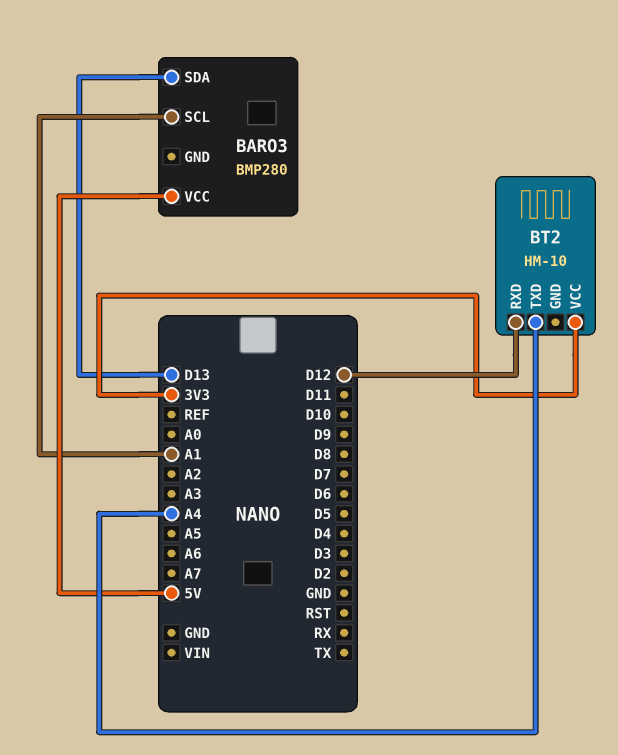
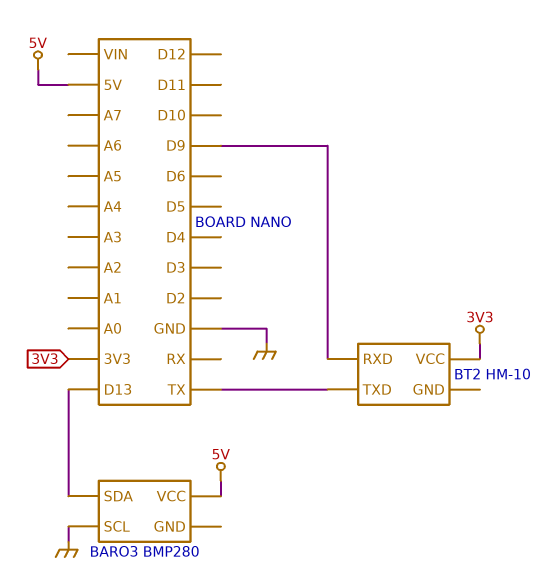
BARO3 pin SCL: A1 -> GND
BT2 pin RXD: D12 -> D9
BT2 pin TXD: A4 -> TX

